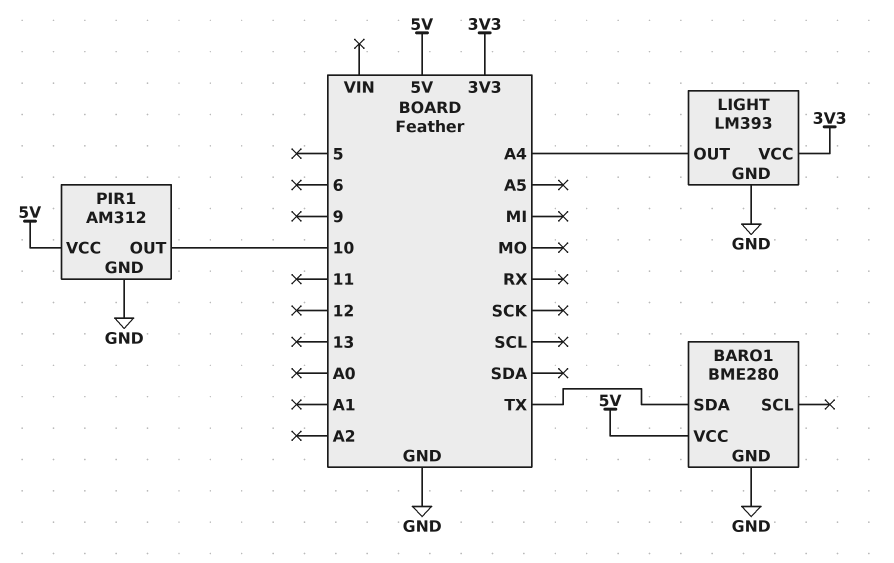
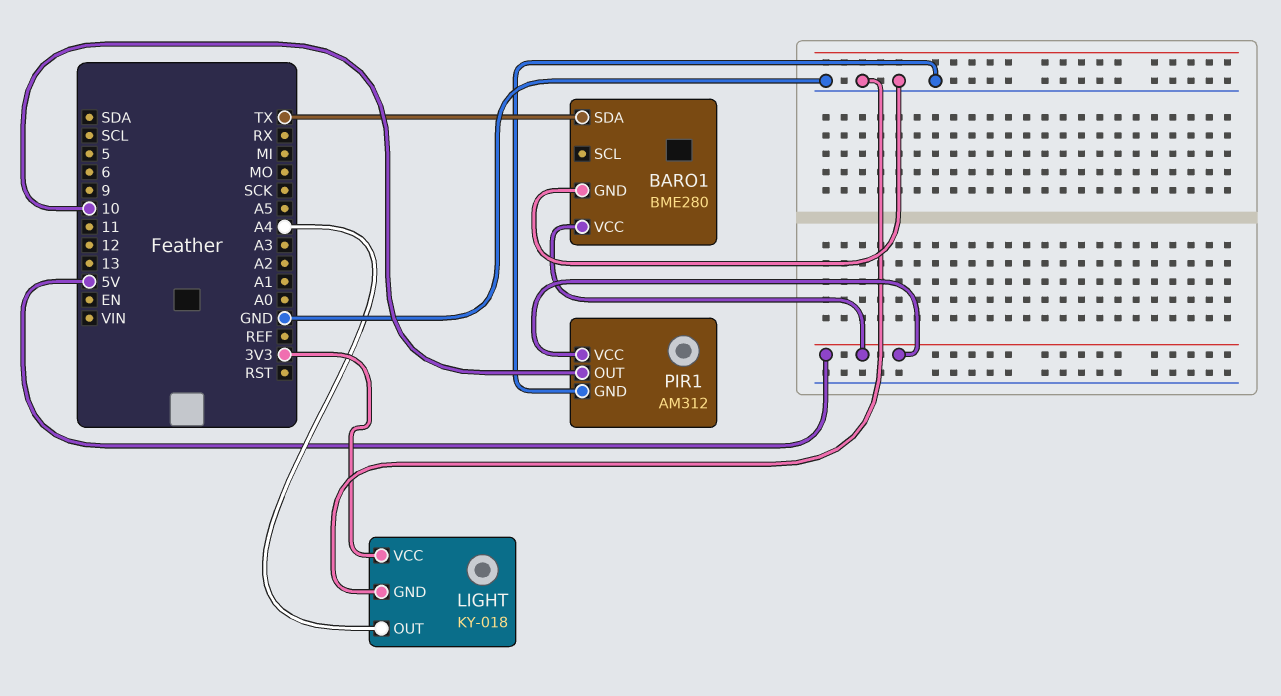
LIGHT: LM393 -> KY-018

